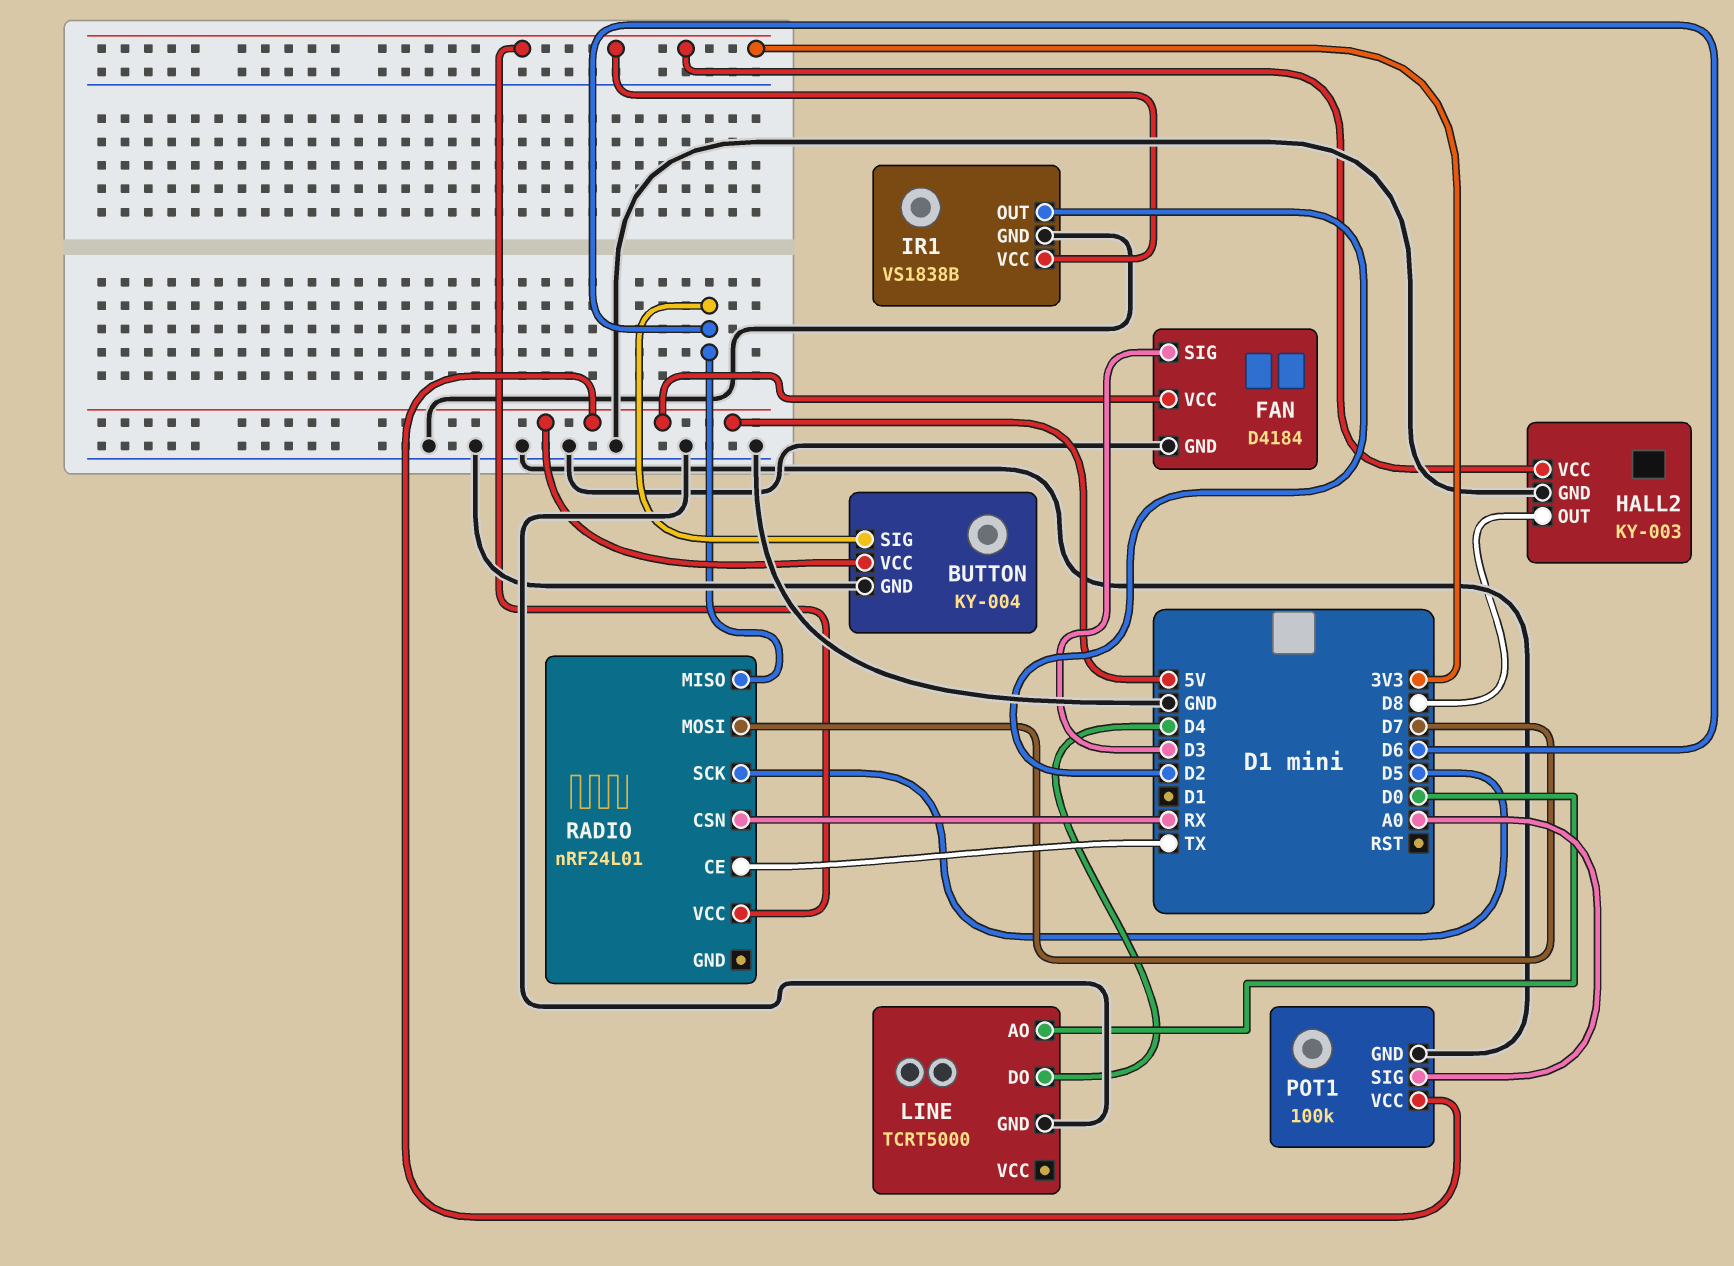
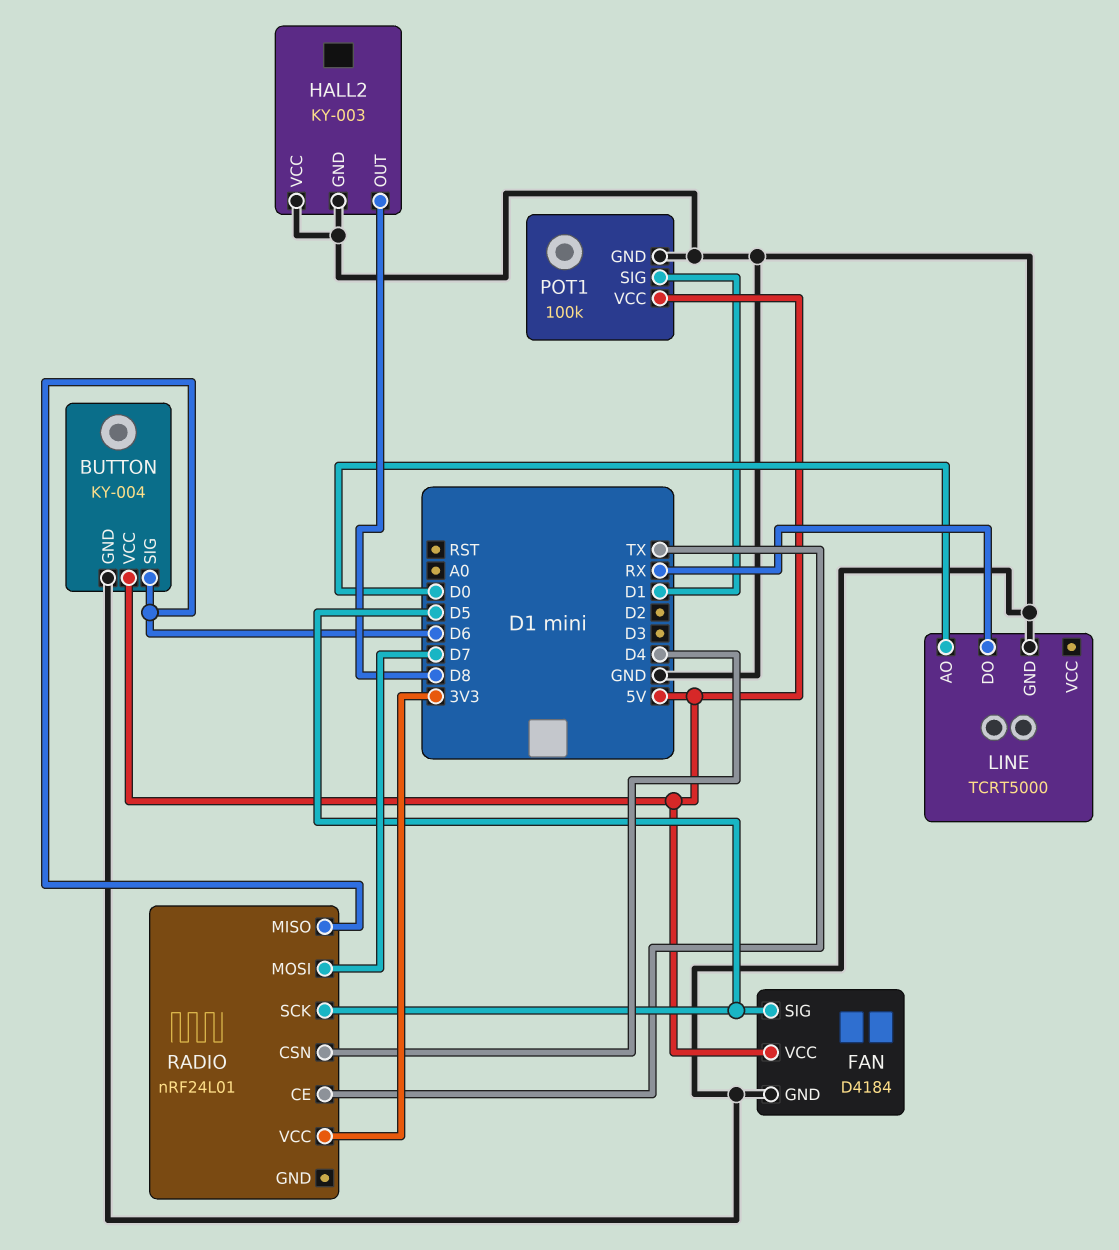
FAN pin SIG: D3 -> D5
HALL2 pin VCC: 3V3 -> GND
IR1: VS1838B -> none
IR1 pin GND: GND -> none
IR1 pin OUT: D2 -> none
IR1 pin VCC: 3V3 -> none
LINE pin DO: D4 -> RX
POT1 pin SIG: A0 -> D1
RADIO pin CSN: RX -> D4

